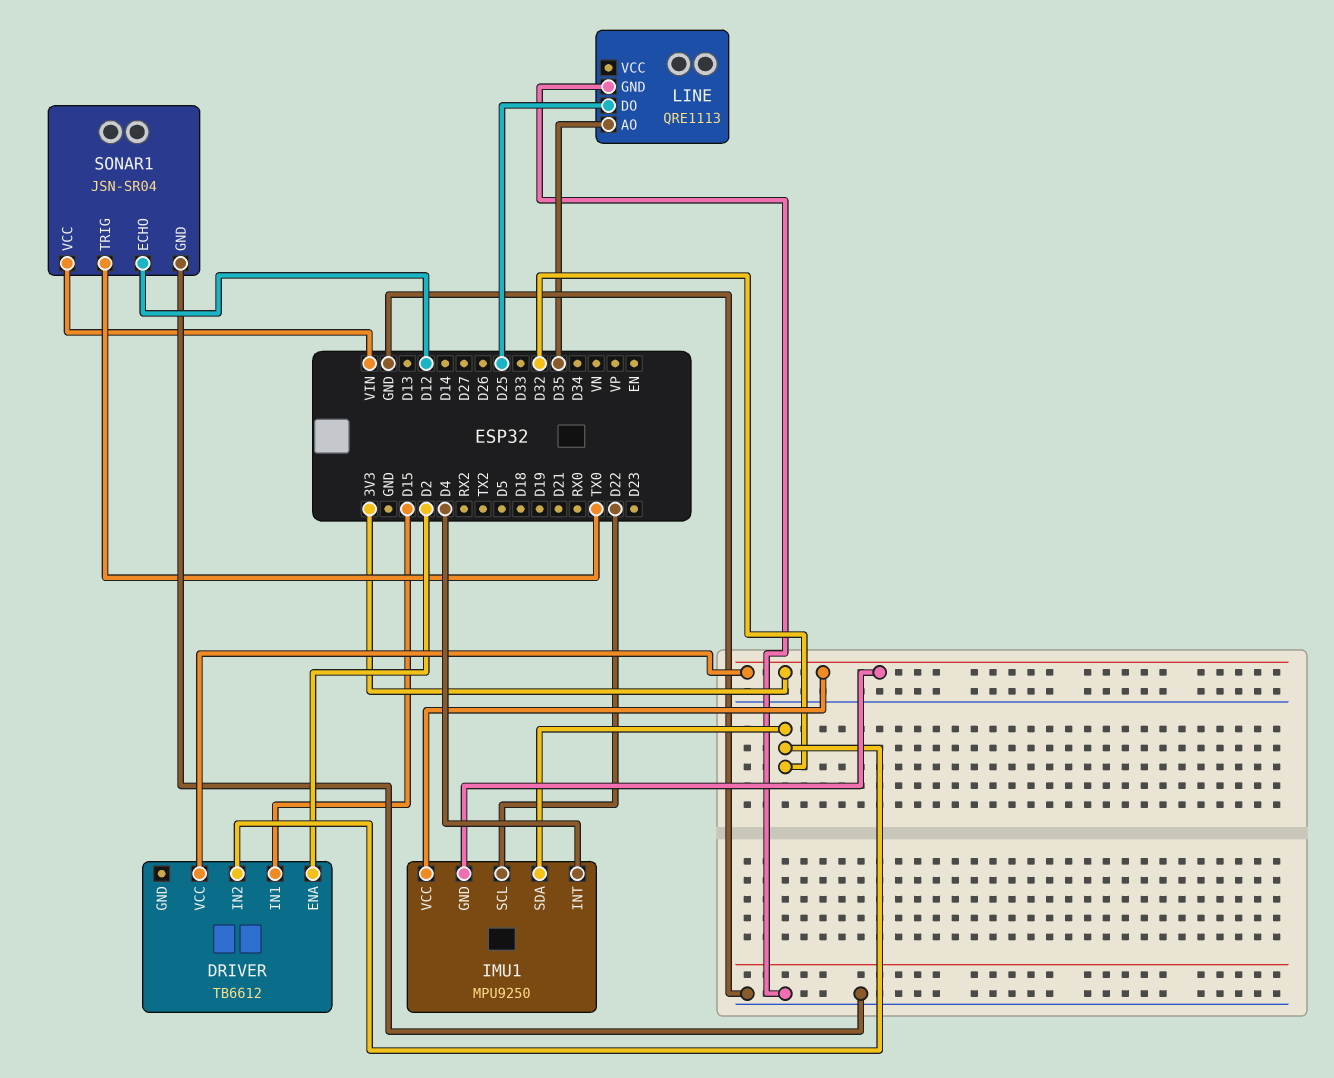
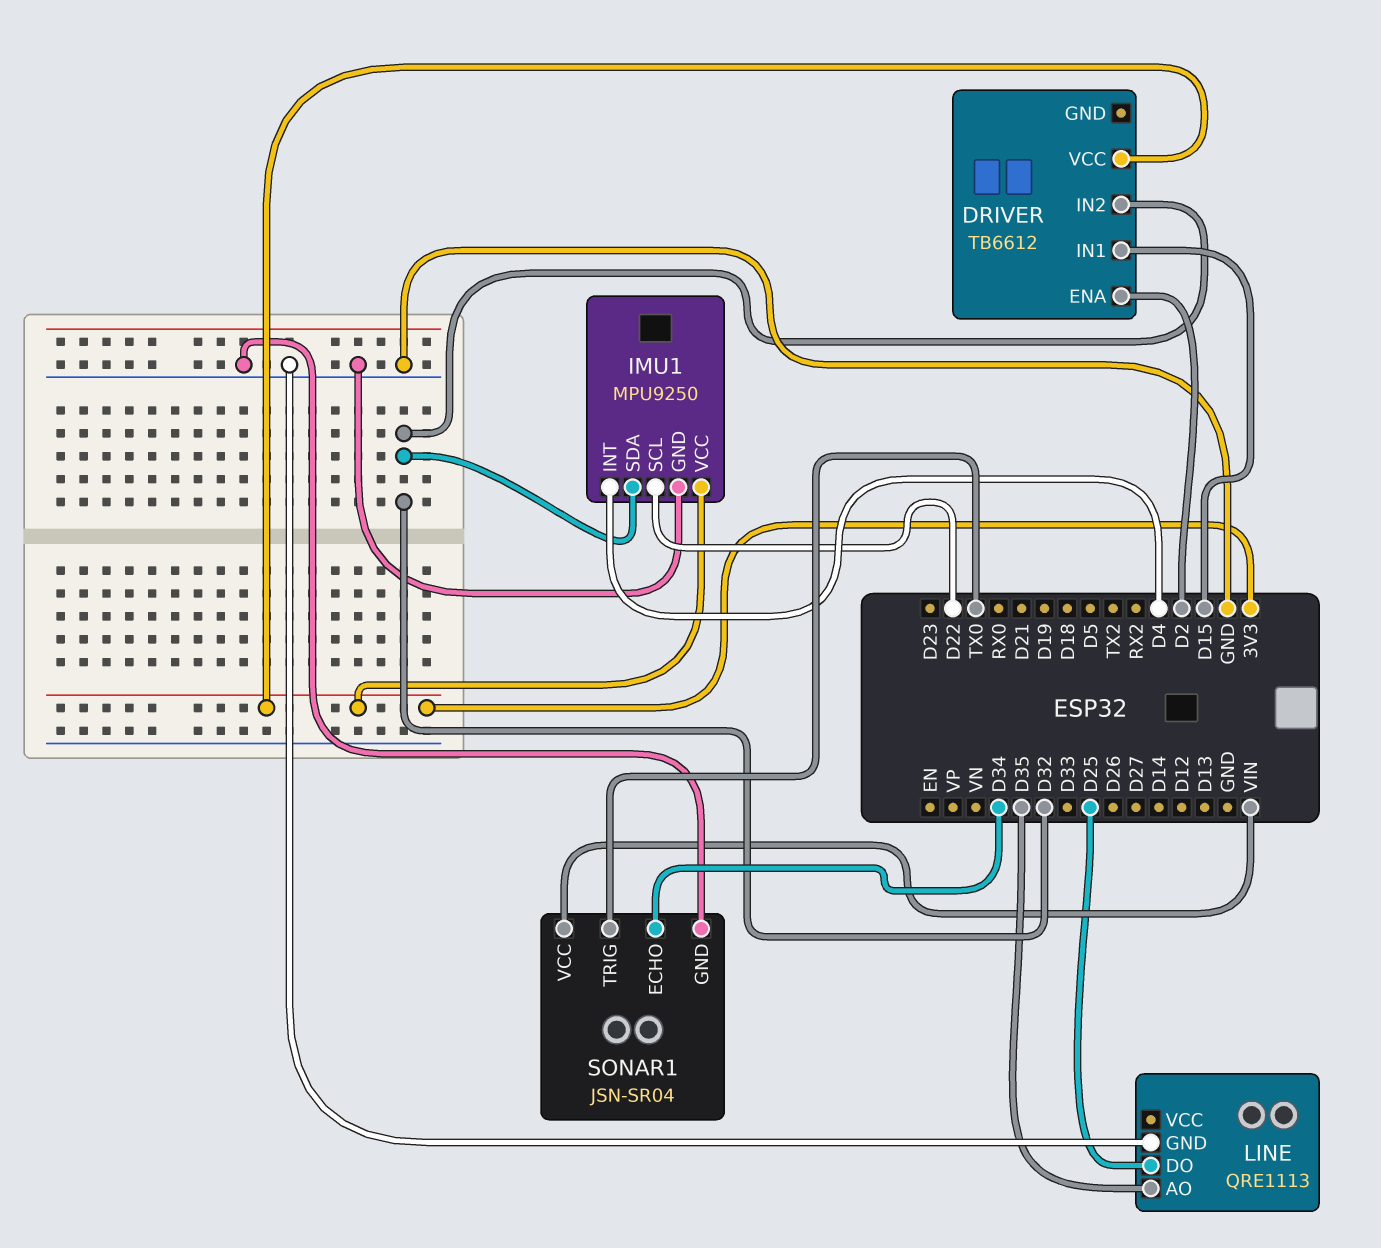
IMU1 pin GND: 3V3 -> GND
SONAR1 pin ECHO: D12 -> D34

